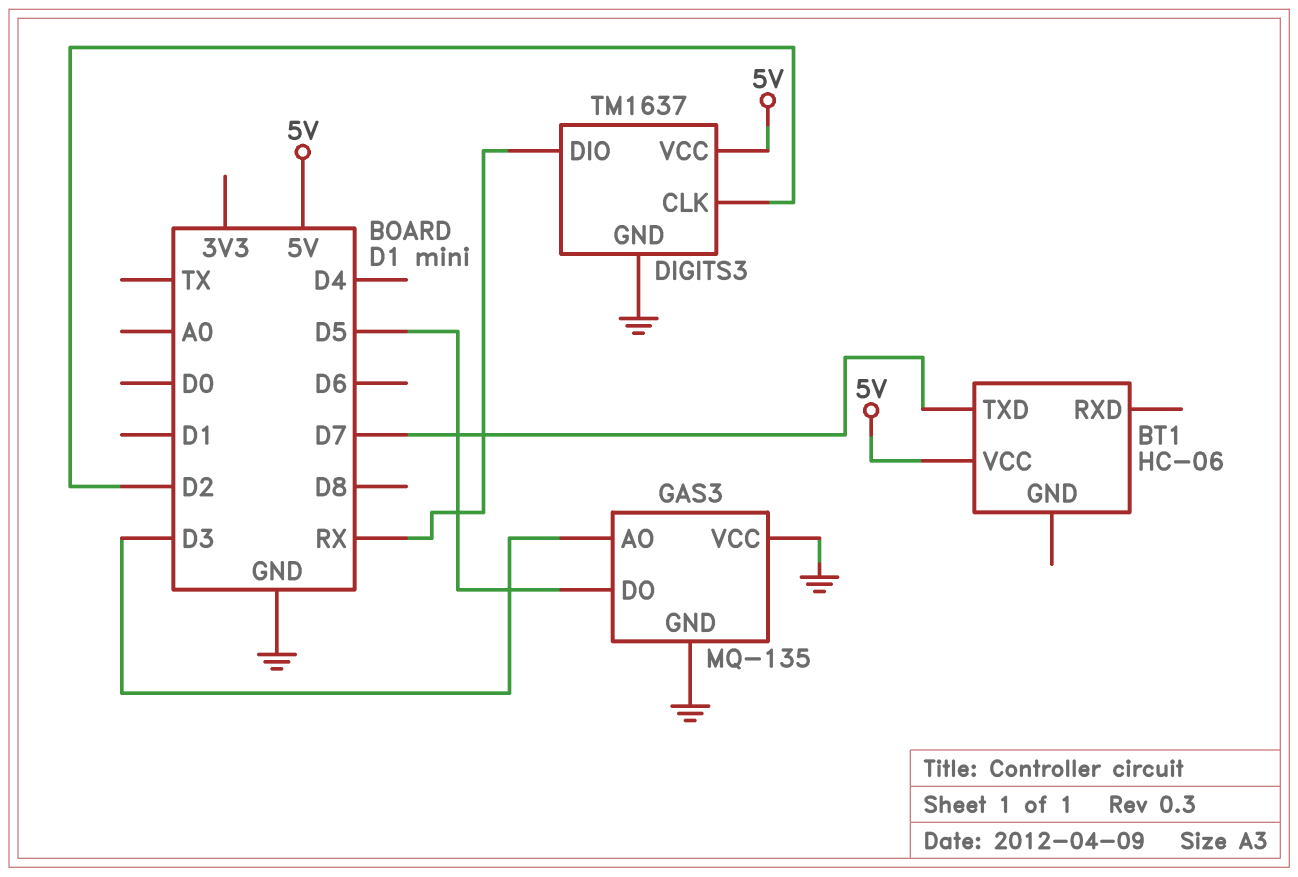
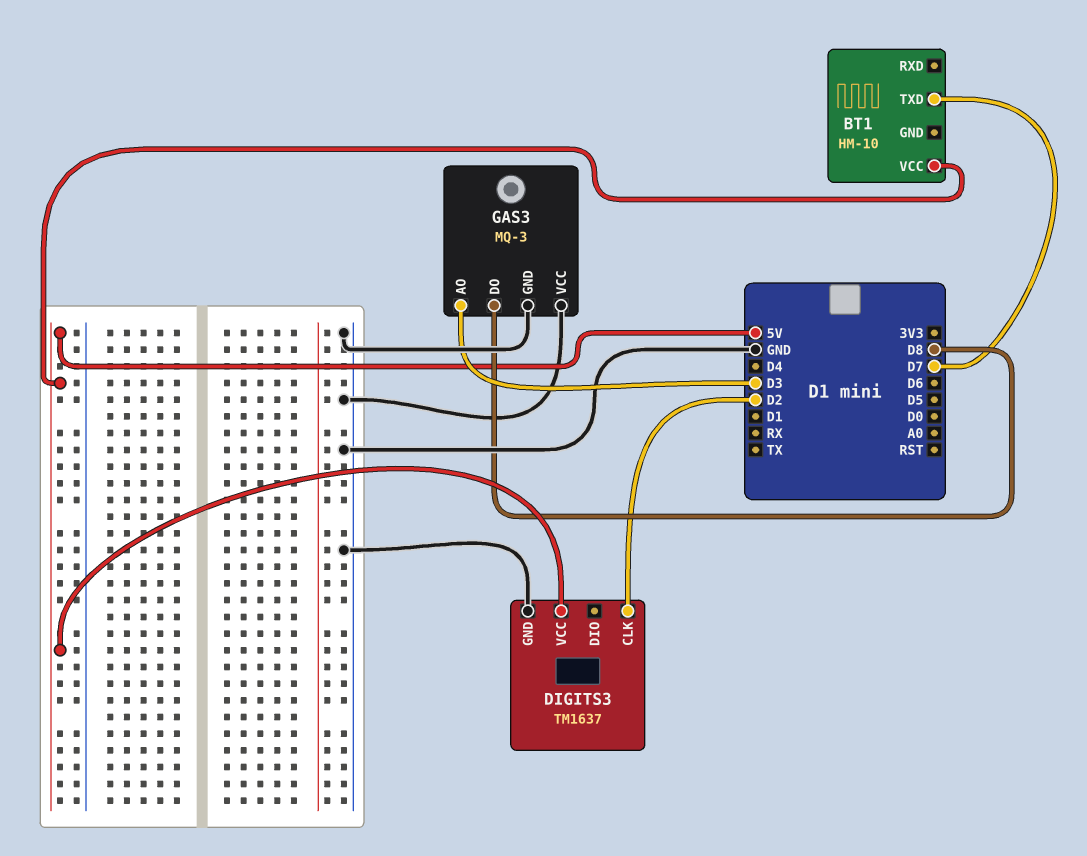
BT1: HC-06 -> HM-10
DIGITS3 pin DIO: RX -> none
GAS3: MQ-135 -> MQ-3
GAS3 pin DO: D5 -> D8

